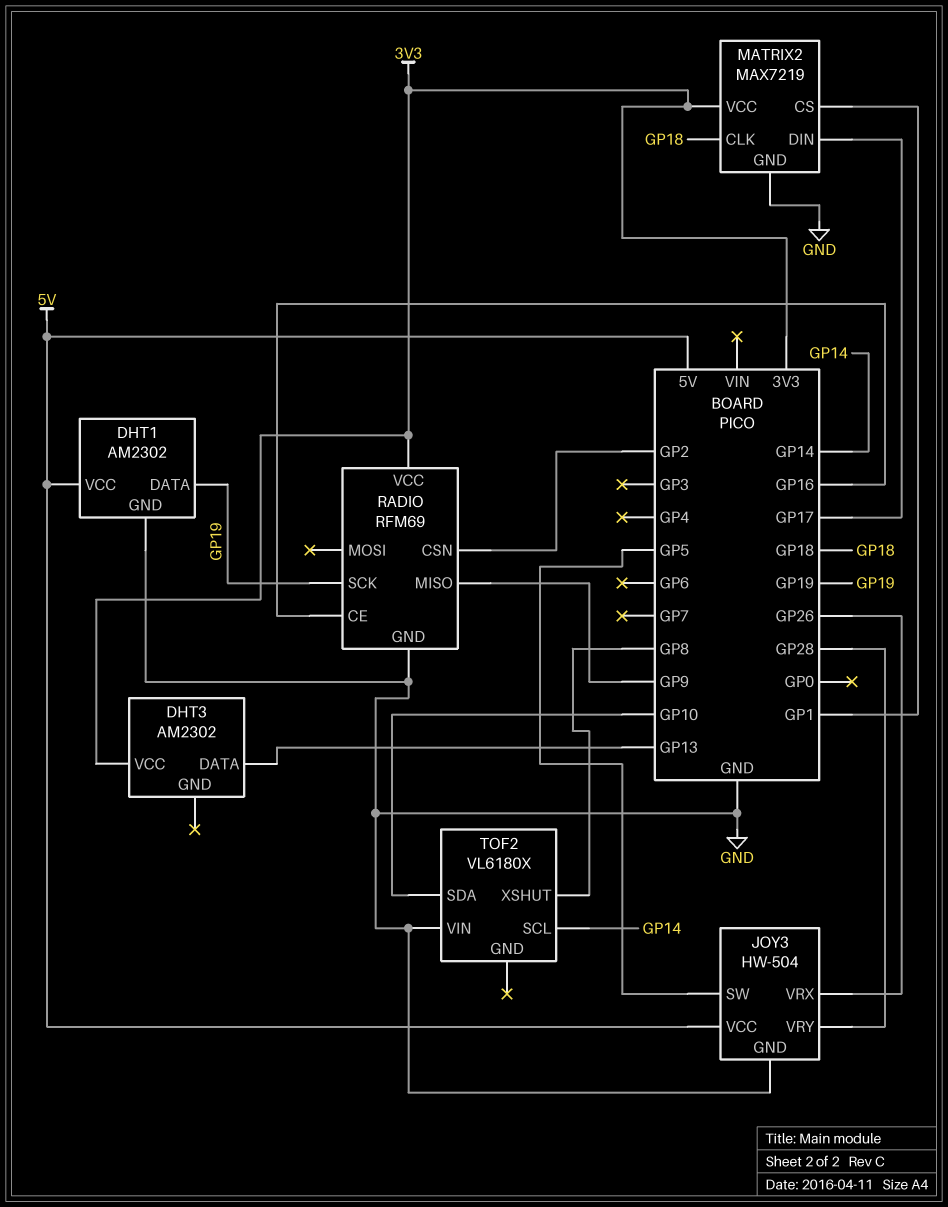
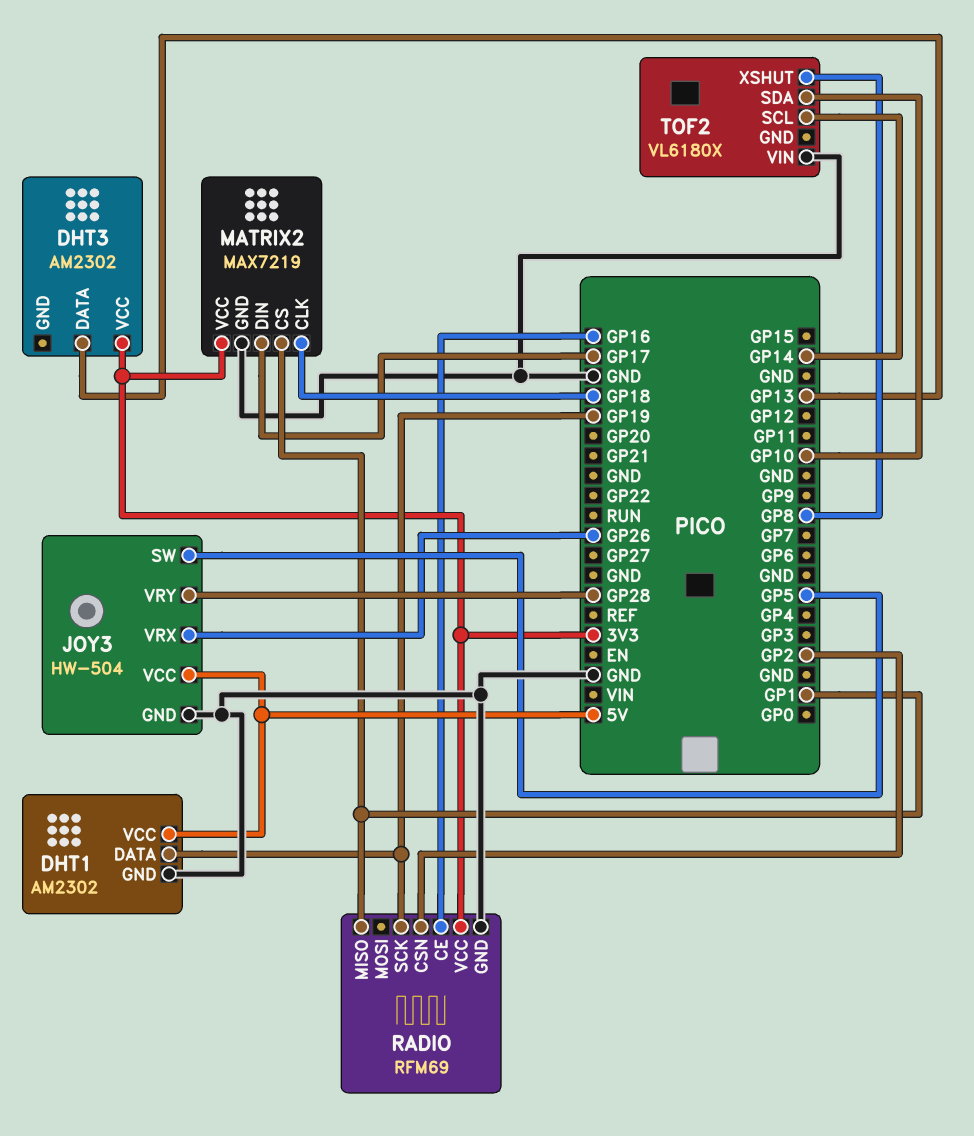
RADIO pin MISO: GP9 -> GP1

